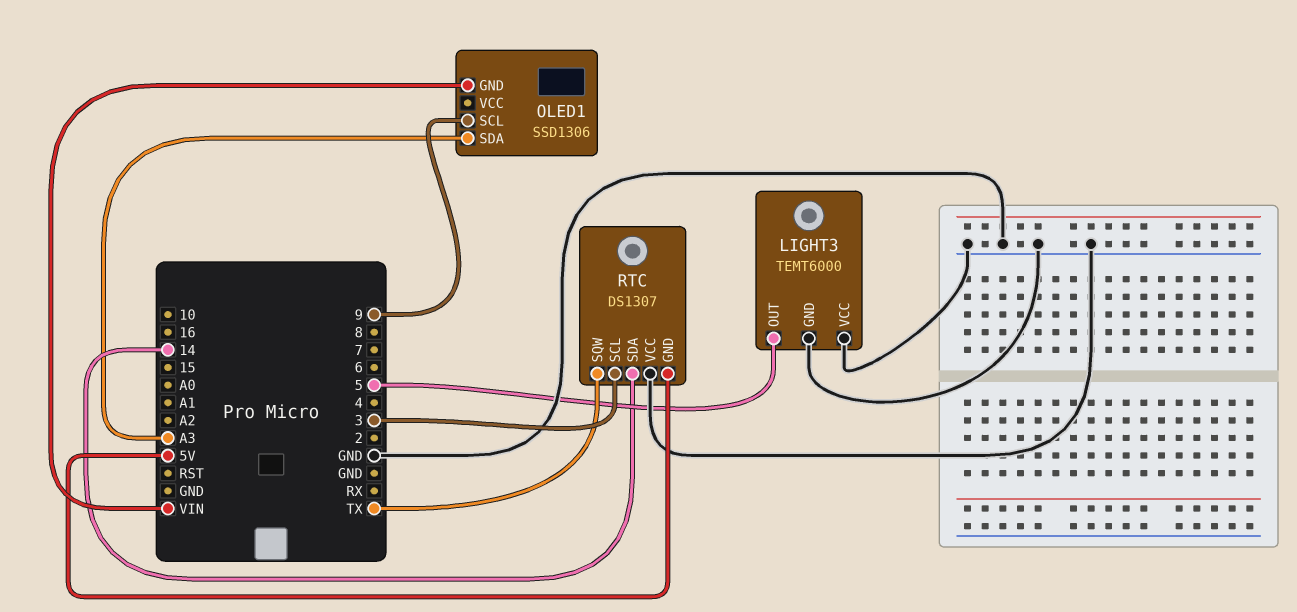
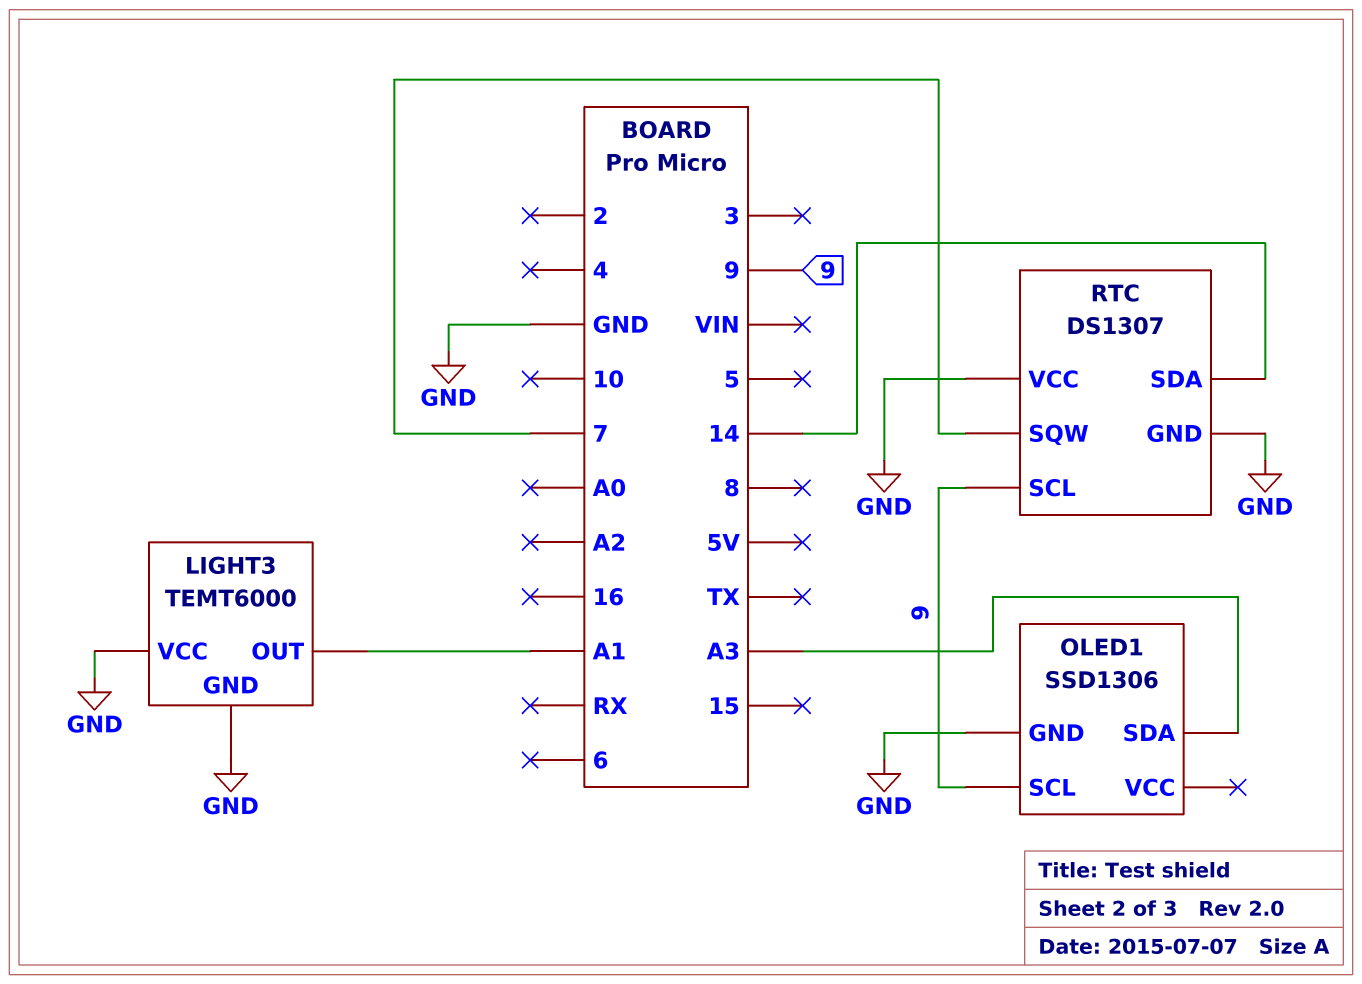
LIGHT3 pin OUT: 5 -> A1
OLED1 pin GND: VIN -> GND
RTC pin GND: 5V -> GND
RTC pin SCL: 3 -> 9
RTC pin SQW: TX -> 7

